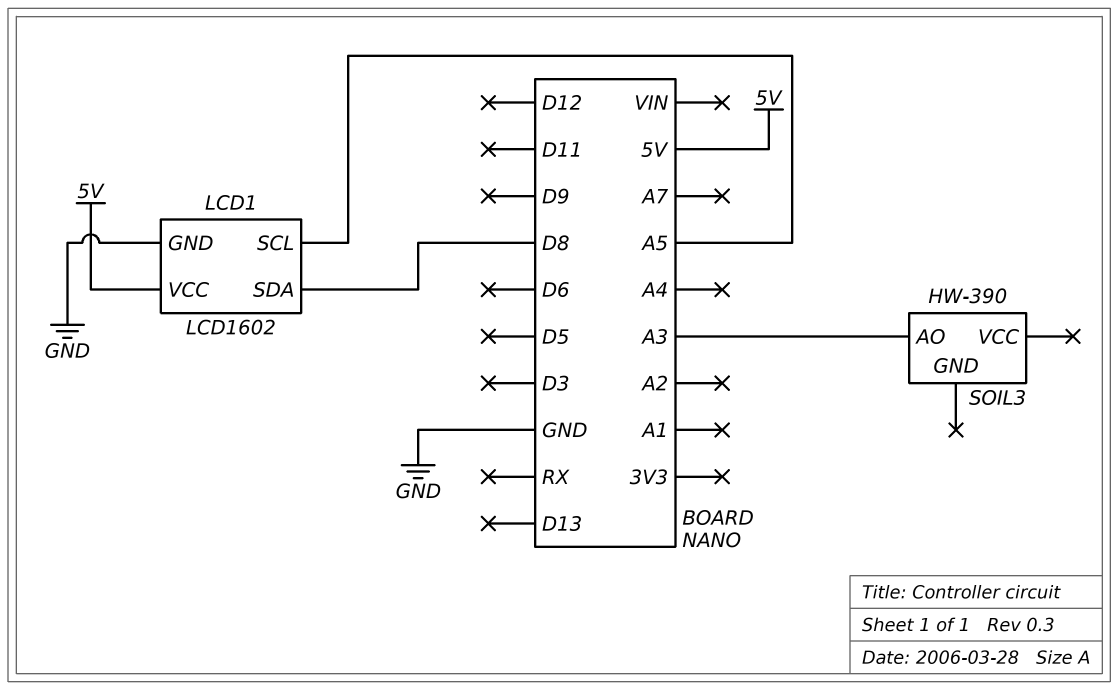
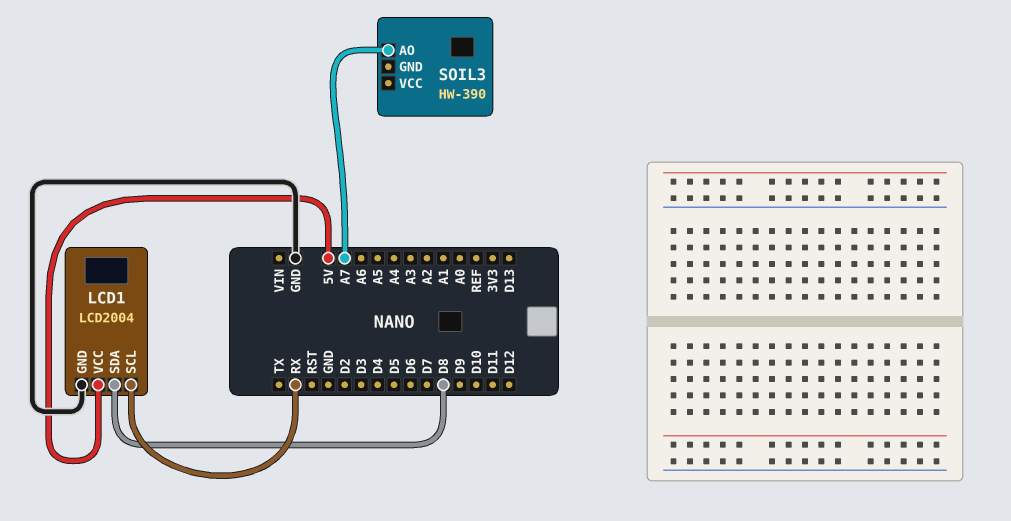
LCD1: LCD1602 -> LCD2004
LCD1 pin SCL: A5 -> RX
SOIL3 pin AO: A3 -> A7

